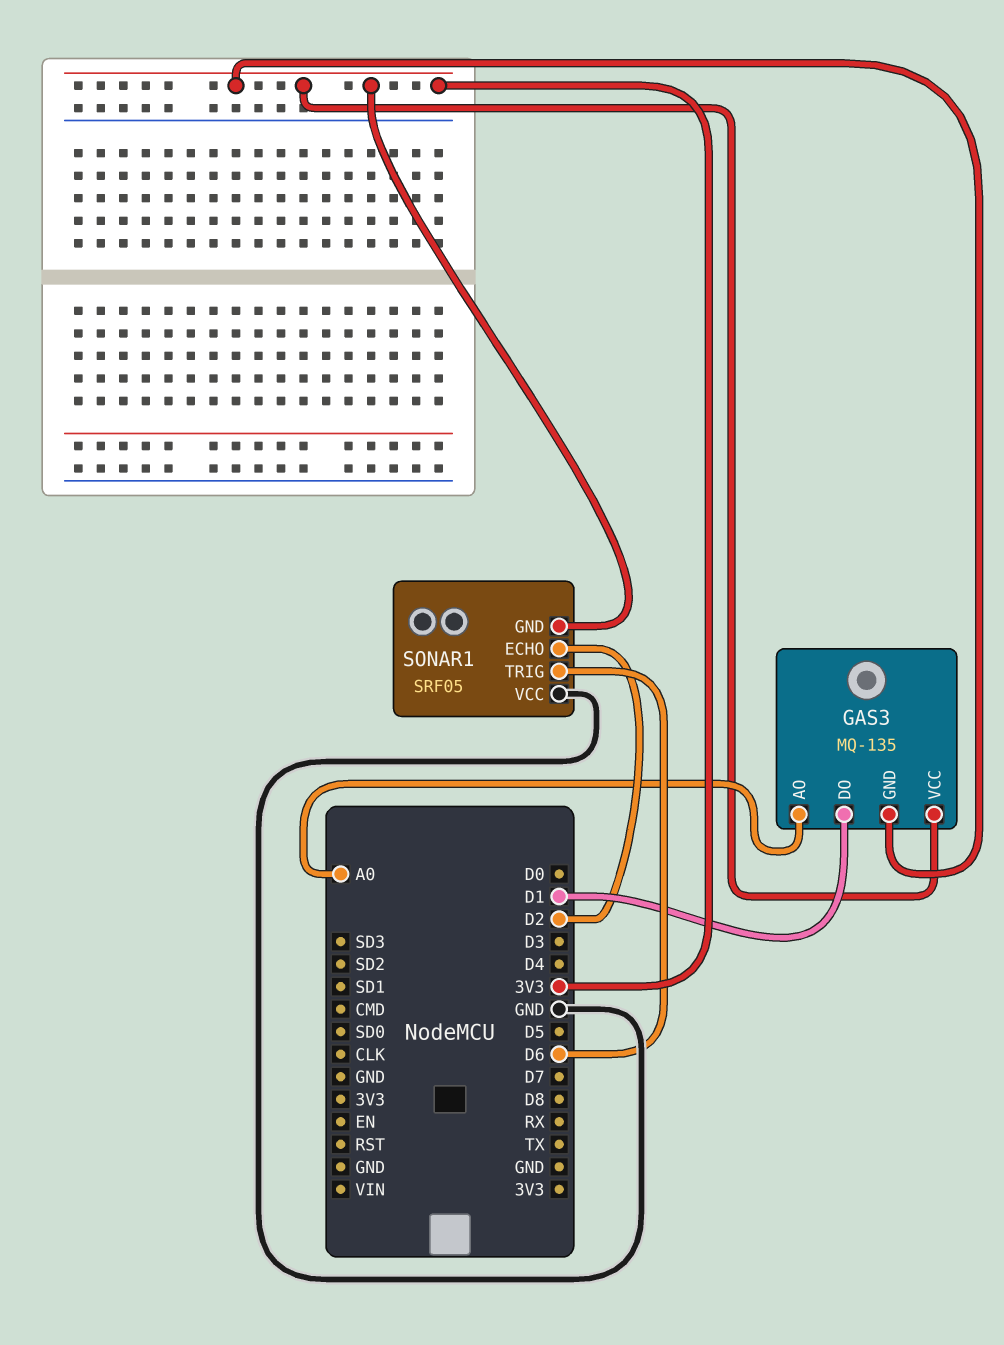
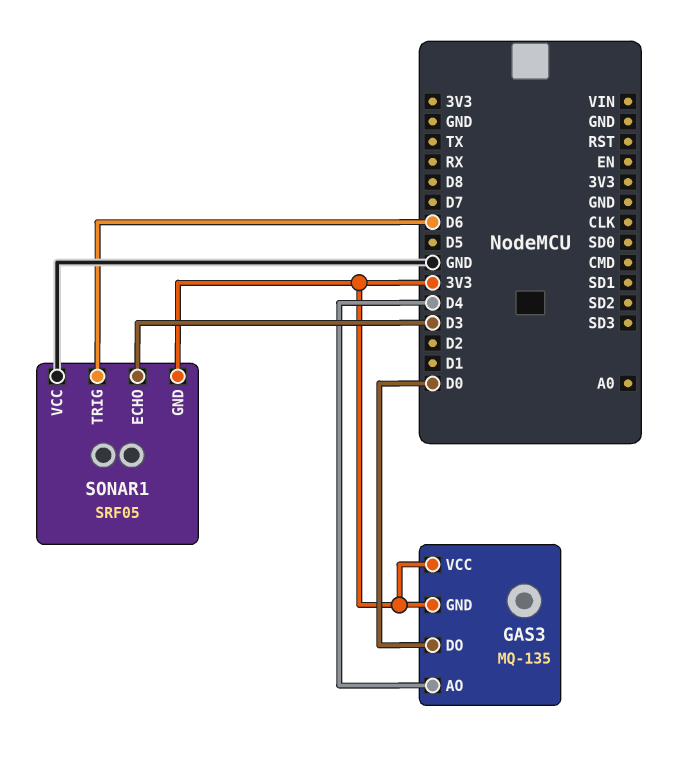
GAS3 pin AO: A0 -> D4
GAS3 pin DO: D1 -> D0
SONAR1 pin ECHO: D2 -> D3

